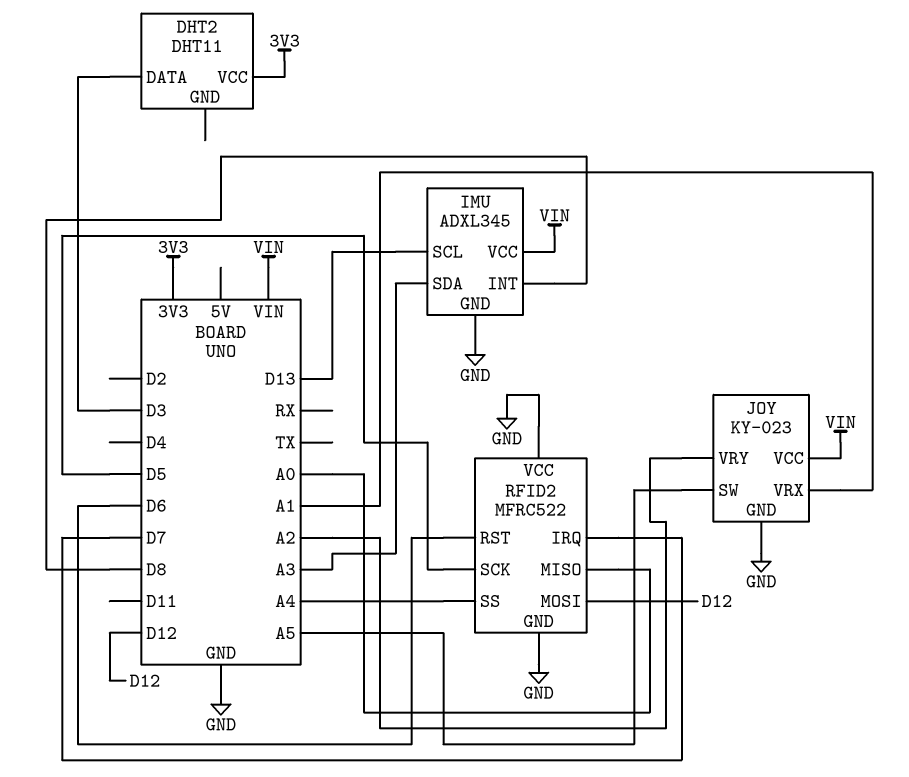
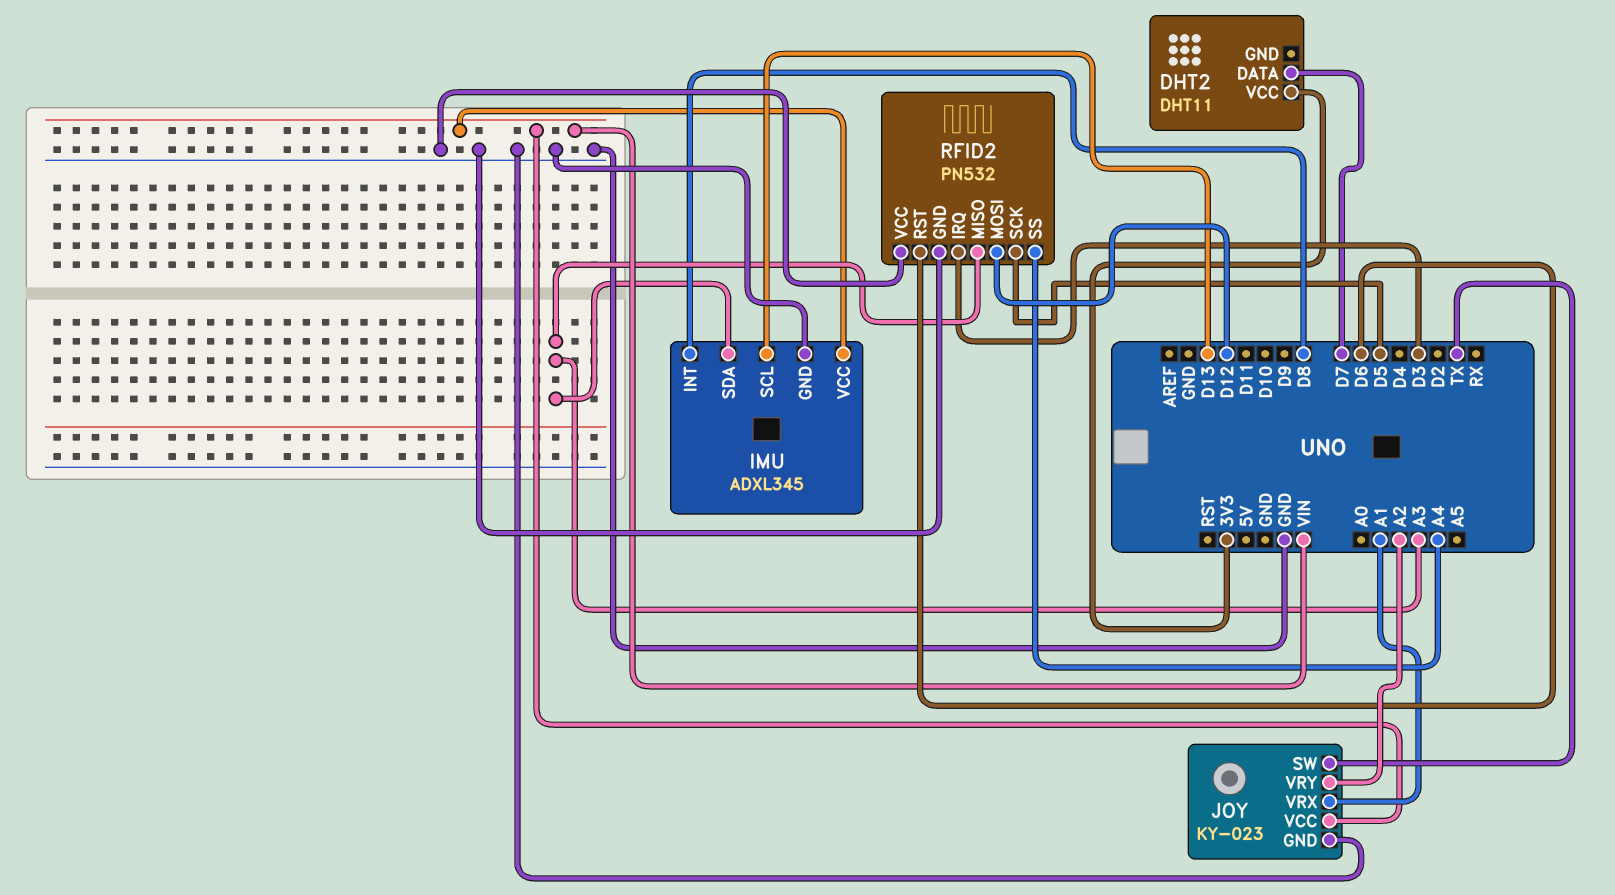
DHT2 pin DATA: D3 -> D7
JOY pin SW: A5 -> TX
RFID2: MFRC522 -> PN532
RFID2 pin IRQ: D7 -> D3
RFID2 pin MISO: A0 -> A3

